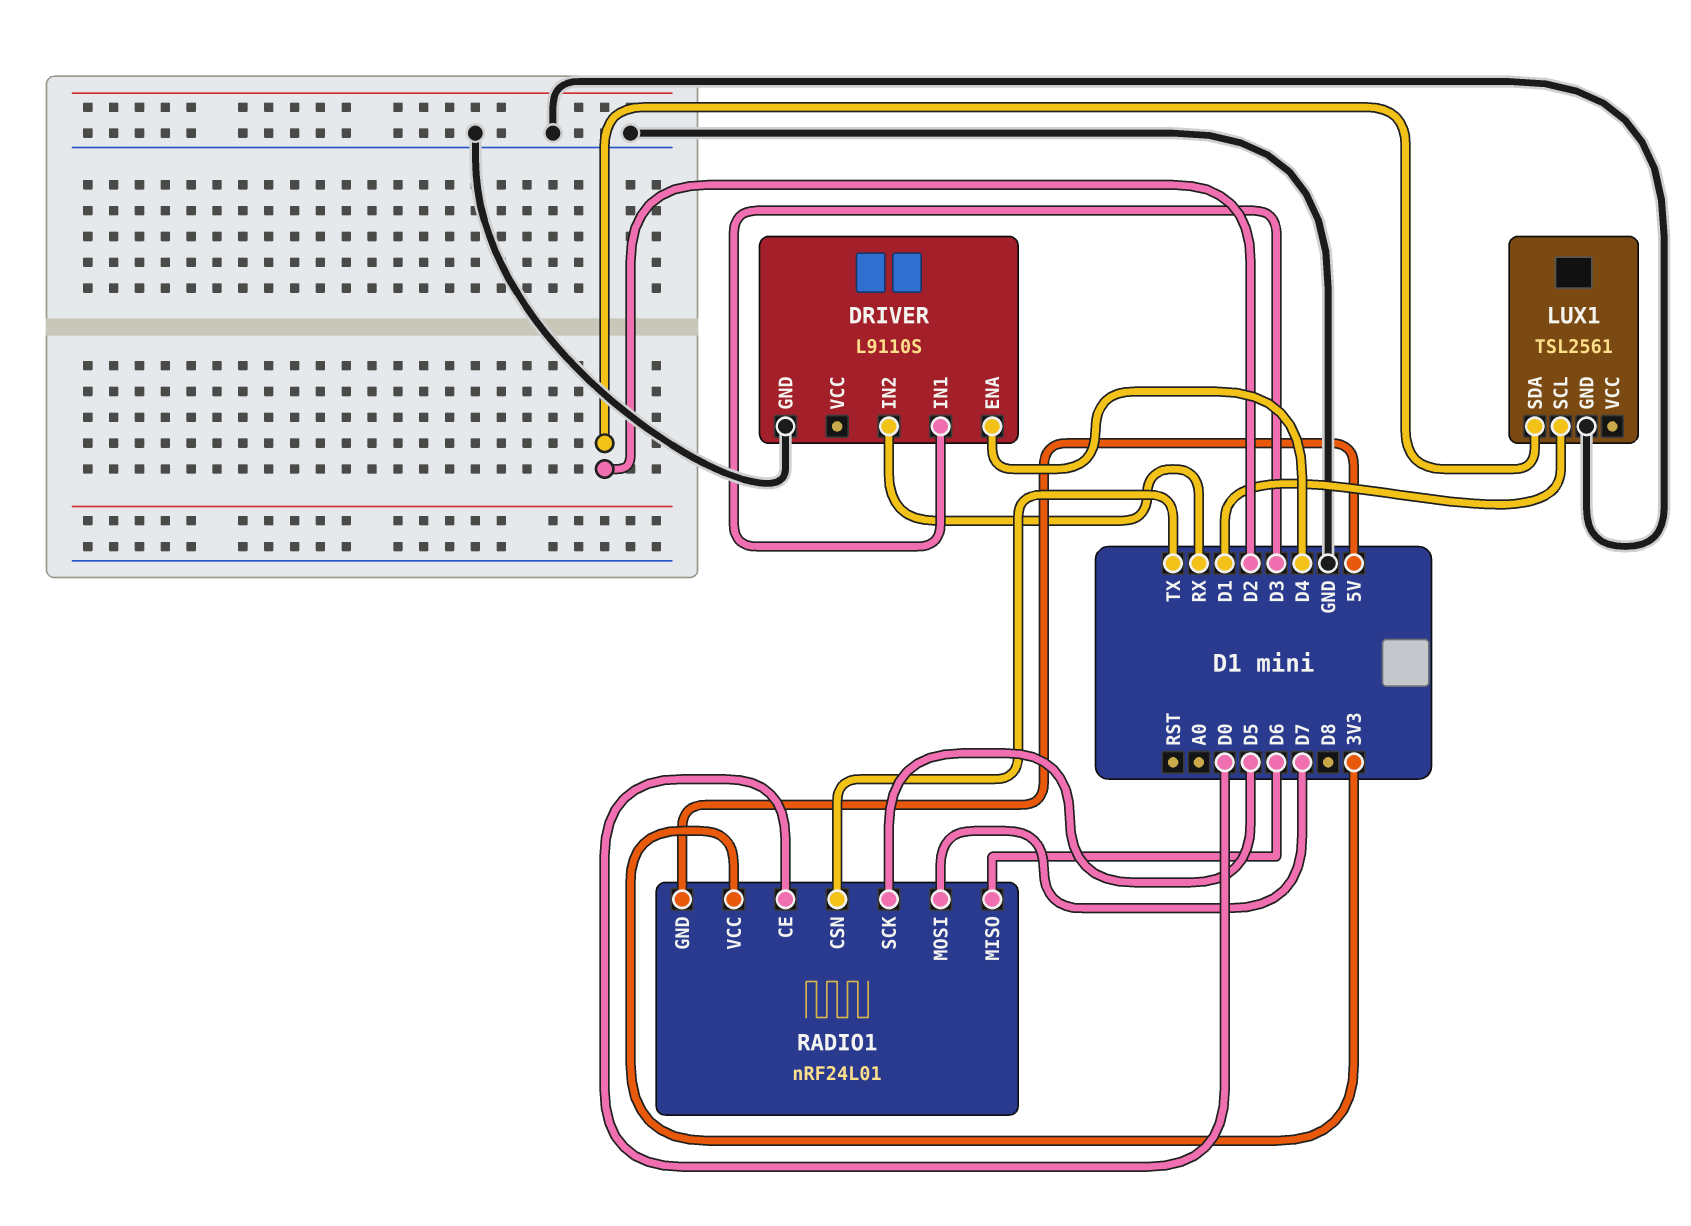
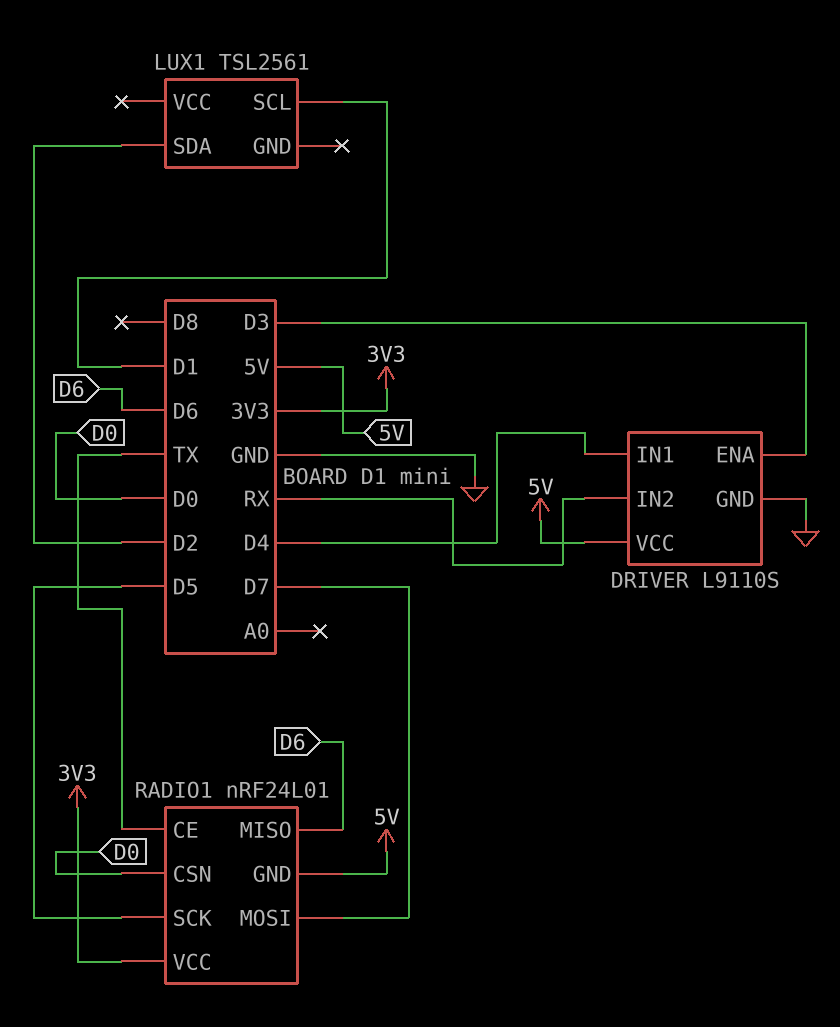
DRIVER pin ENA: D4 -> D3
DRIVER pin IN1: D3 -> D4
DRIVER pin VCC: none -> 5V
LUX1 pin GND: GND -> none
RADIO1 pin CE: D0 -> TX
RADIO1 pin CSN: TX -> D0

